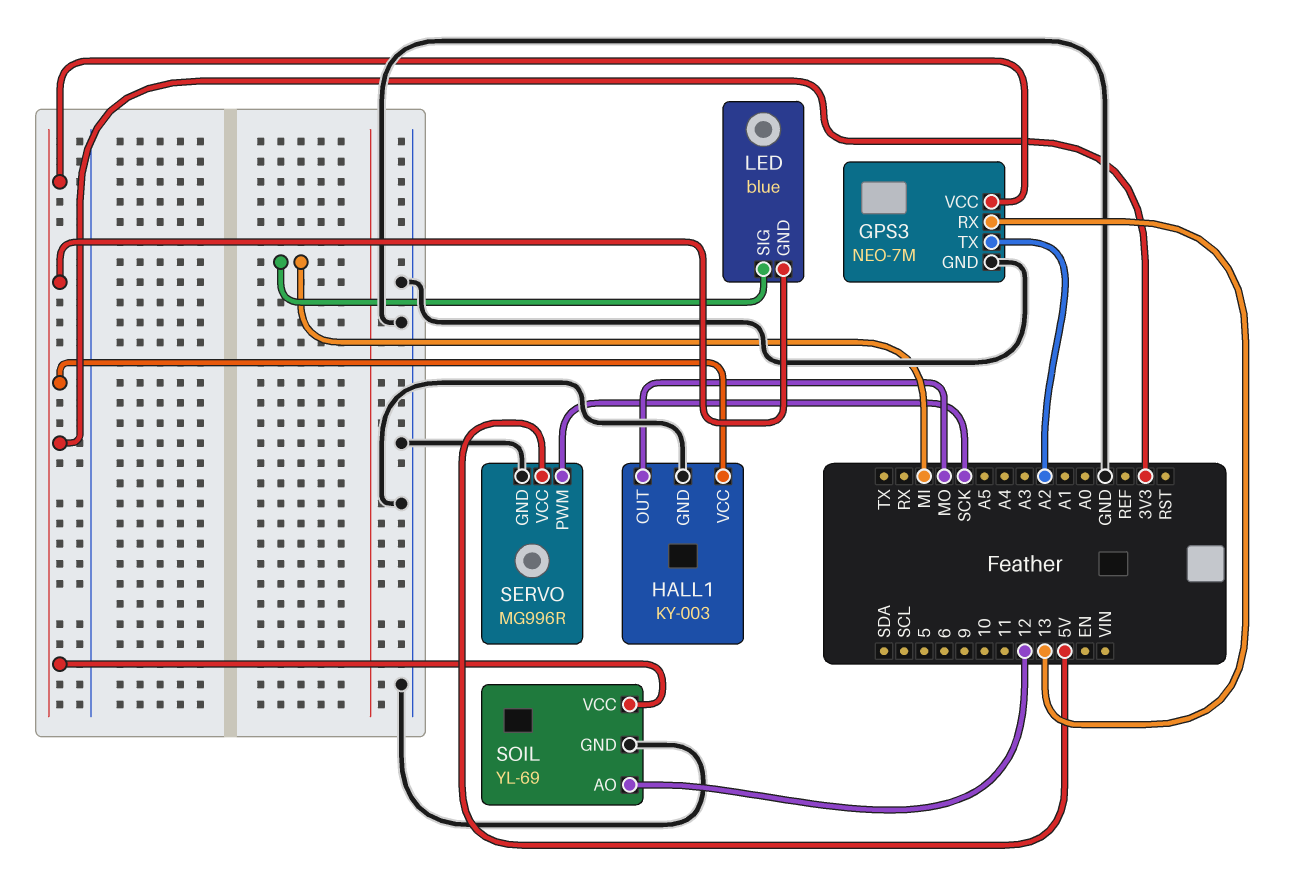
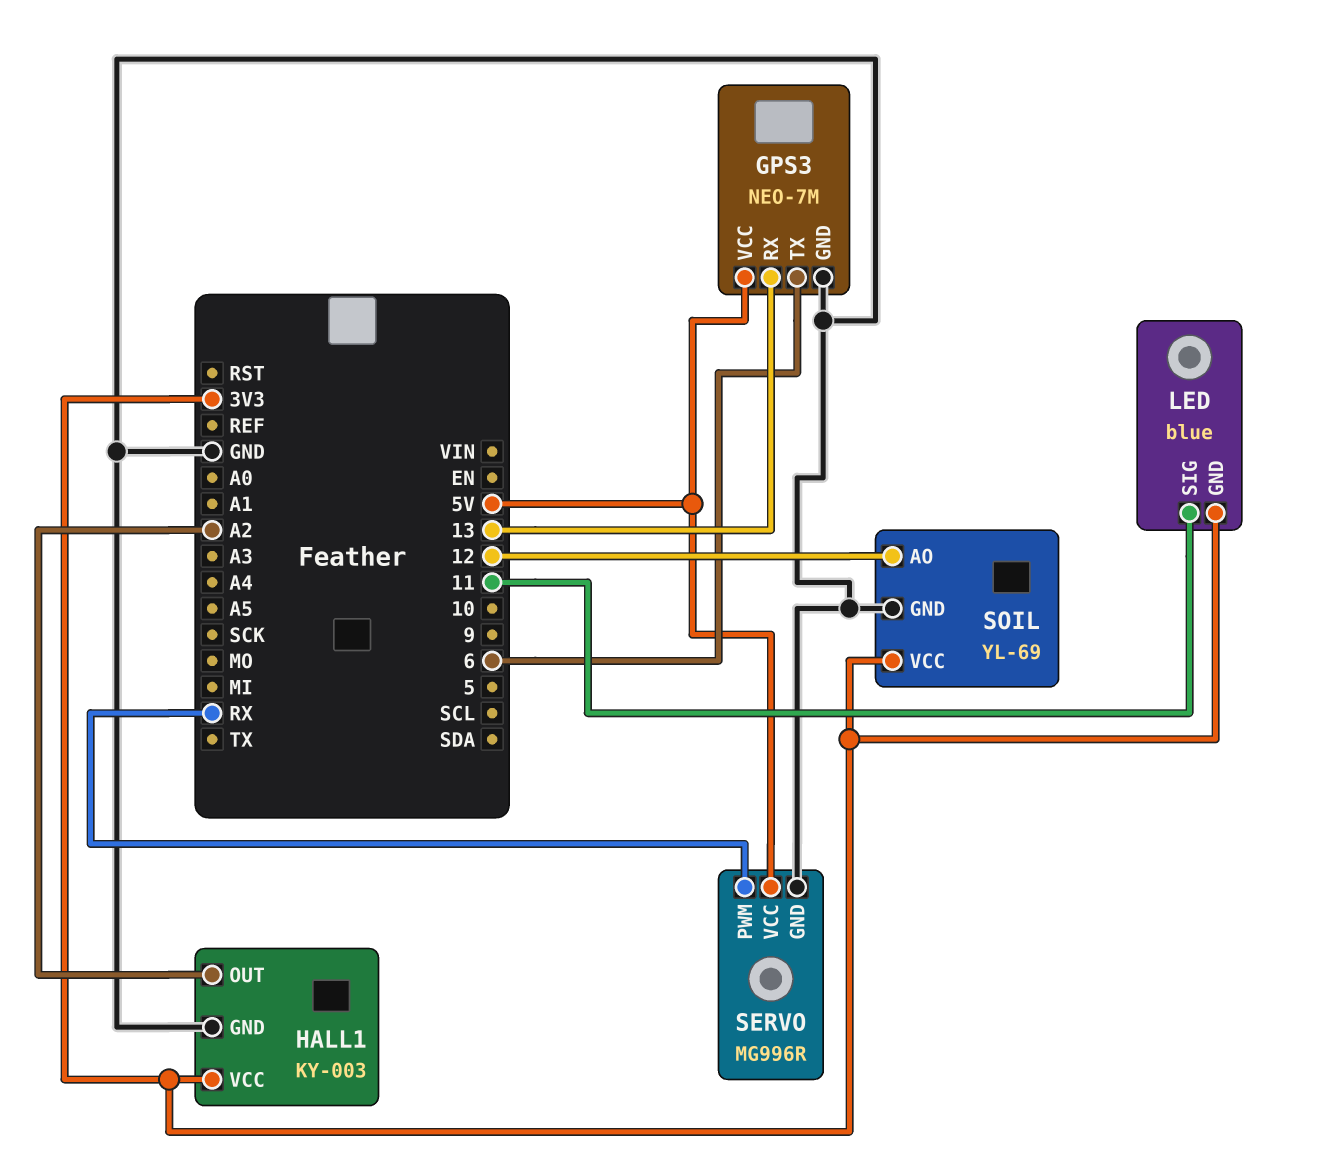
GPS3 pin TX: A2 -> 6
GPS3 pin VCC: 3V3 -> 5V
HALL1 pin OUT: MO -> A2
LED pin SIG: MI -> 11
SERVO pin PWM: SCK -> RX

